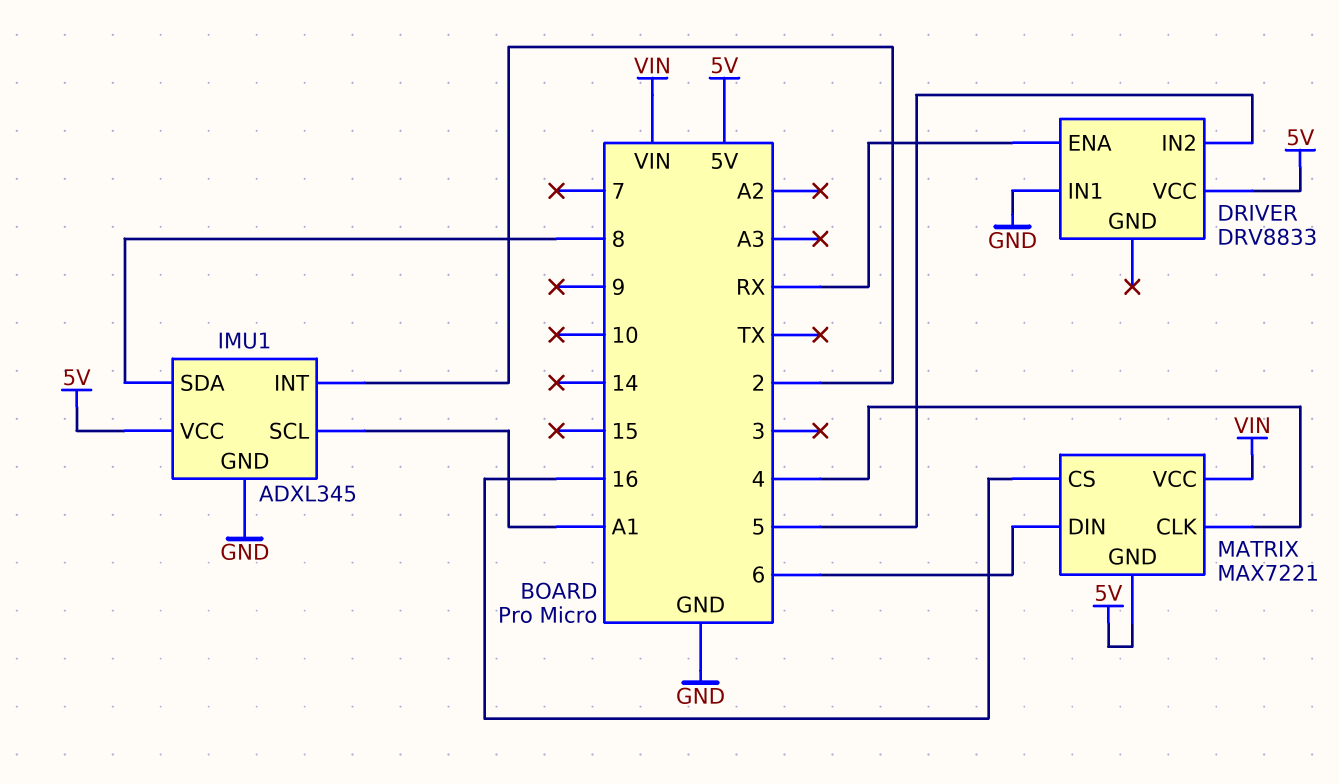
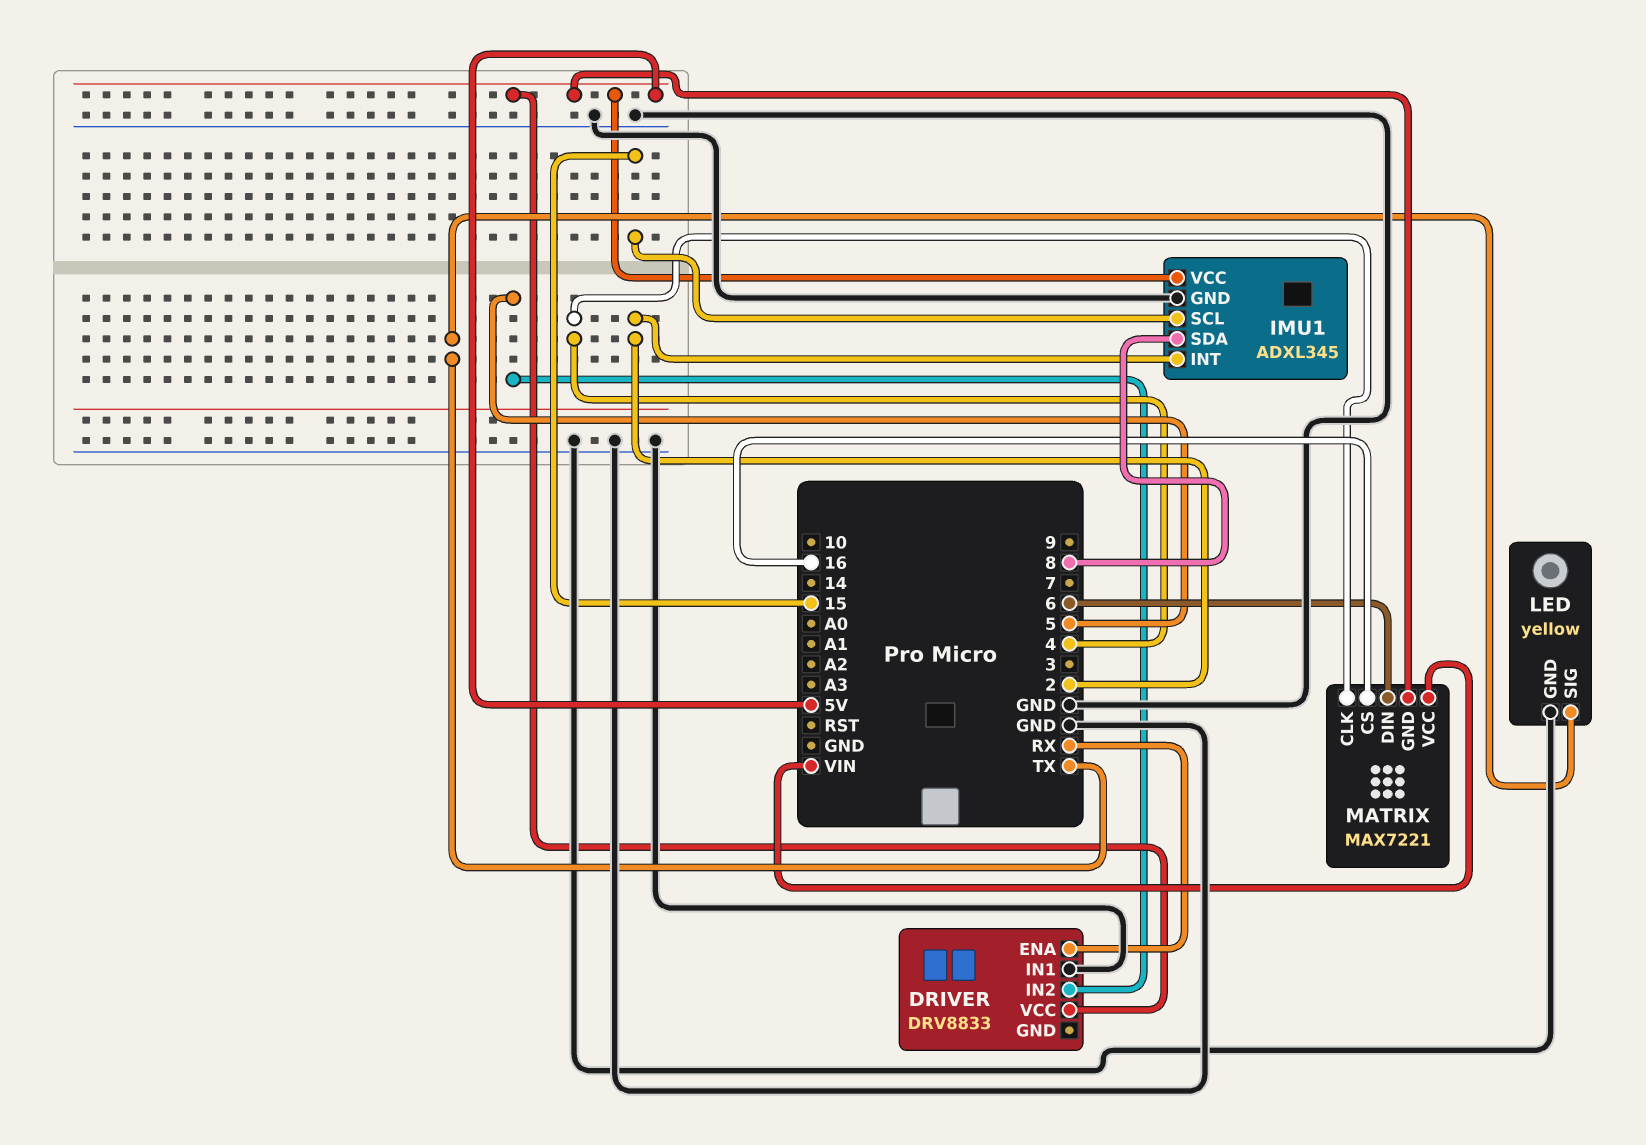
IMU1 pin SCL: A1 -> 15
LED: none -> yellow
LED pin GND: none -> GND
LED pin SIG: none -> TX

